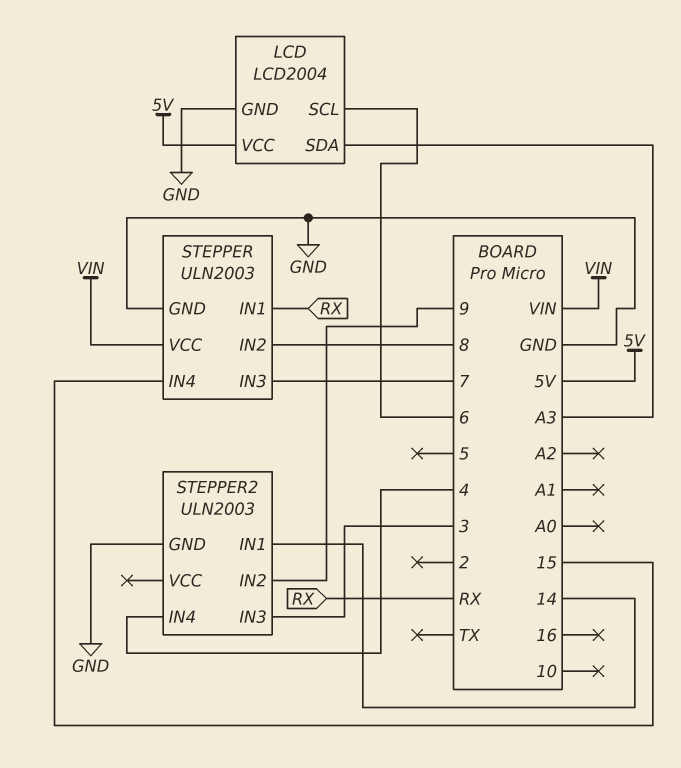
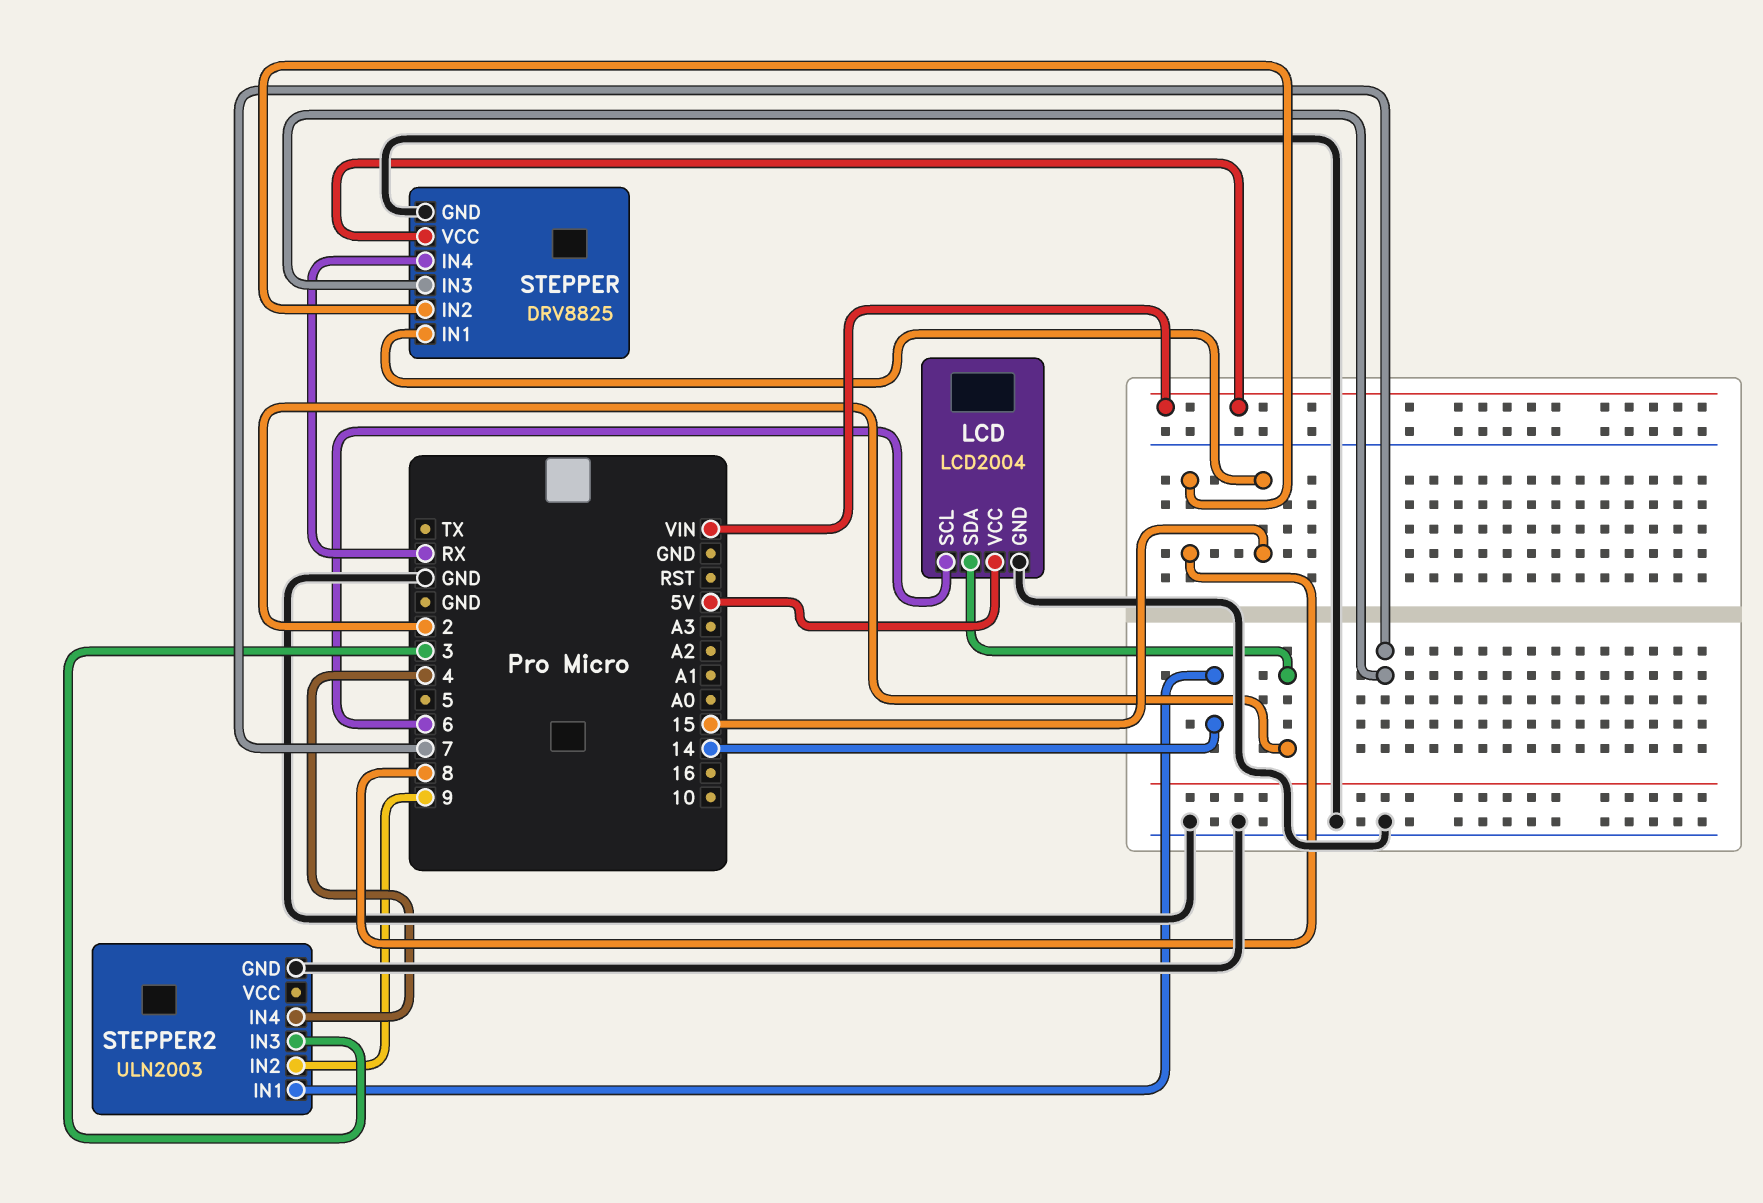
LCD pin SDA: A3 -> 2
STEPPER: ULN2003 -> DRV8825
STEPPER pin IN1: RX -> 15
STEPPER pin IN4: 15 -> RX

